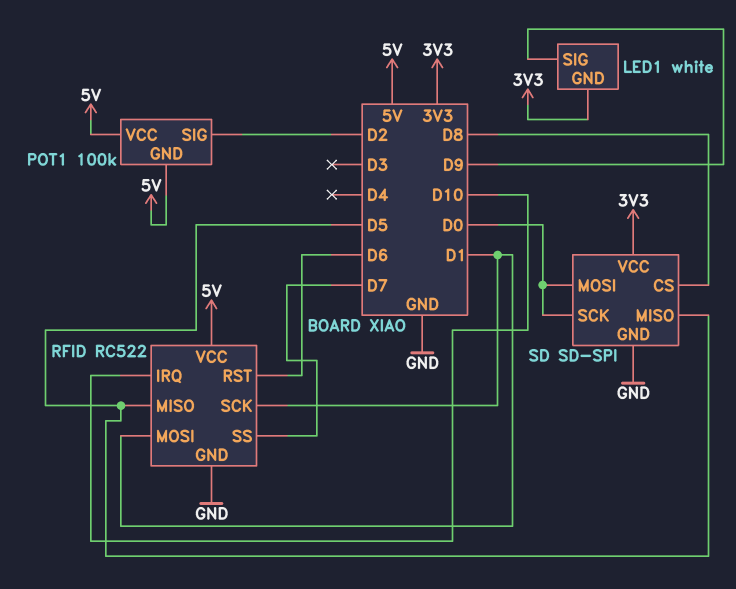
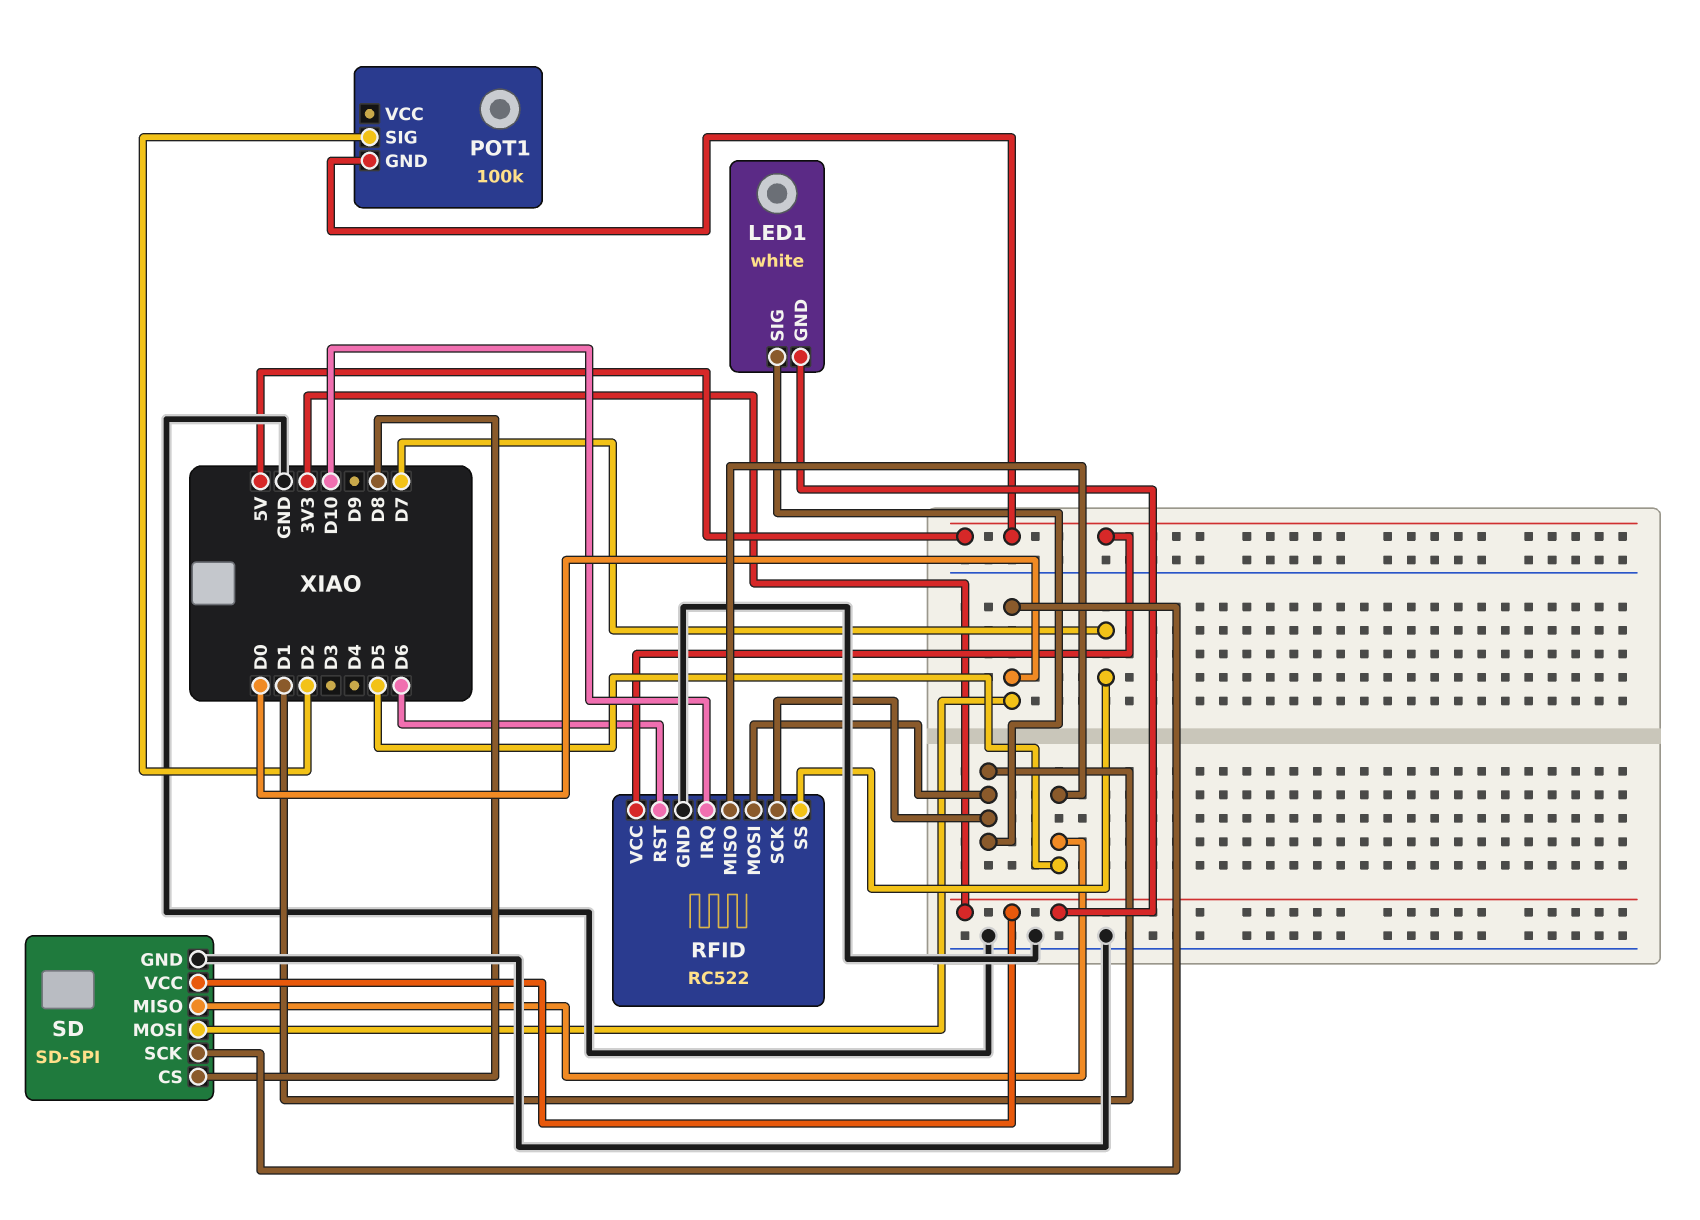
LED1 pin SIG: D9 -> D1
POT1 pin VCC: 5V -> none

